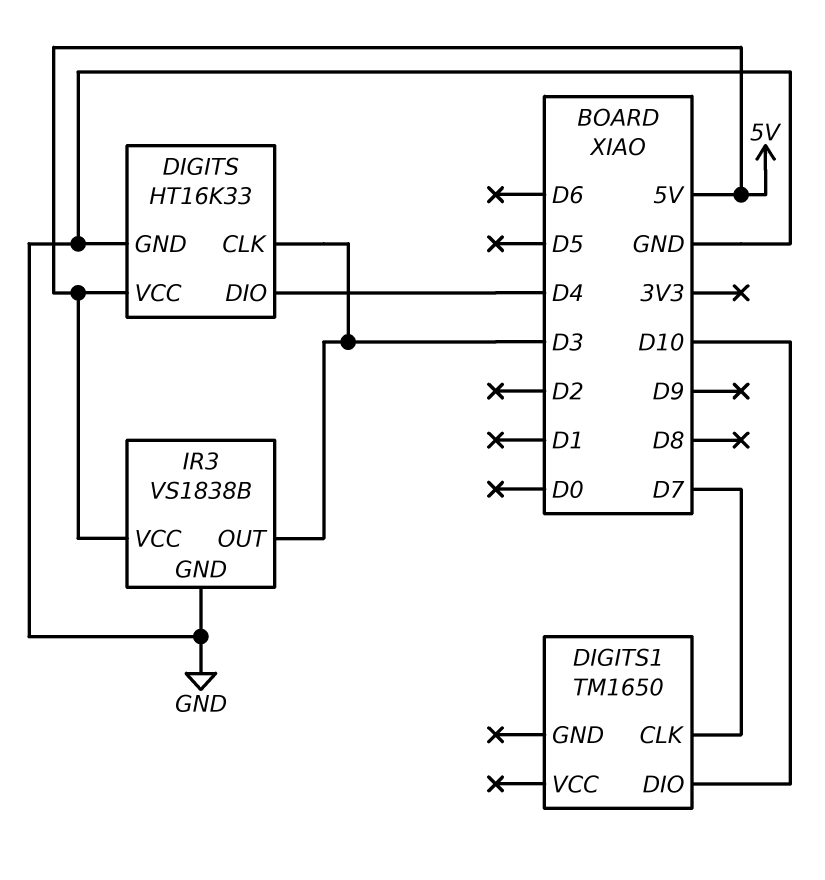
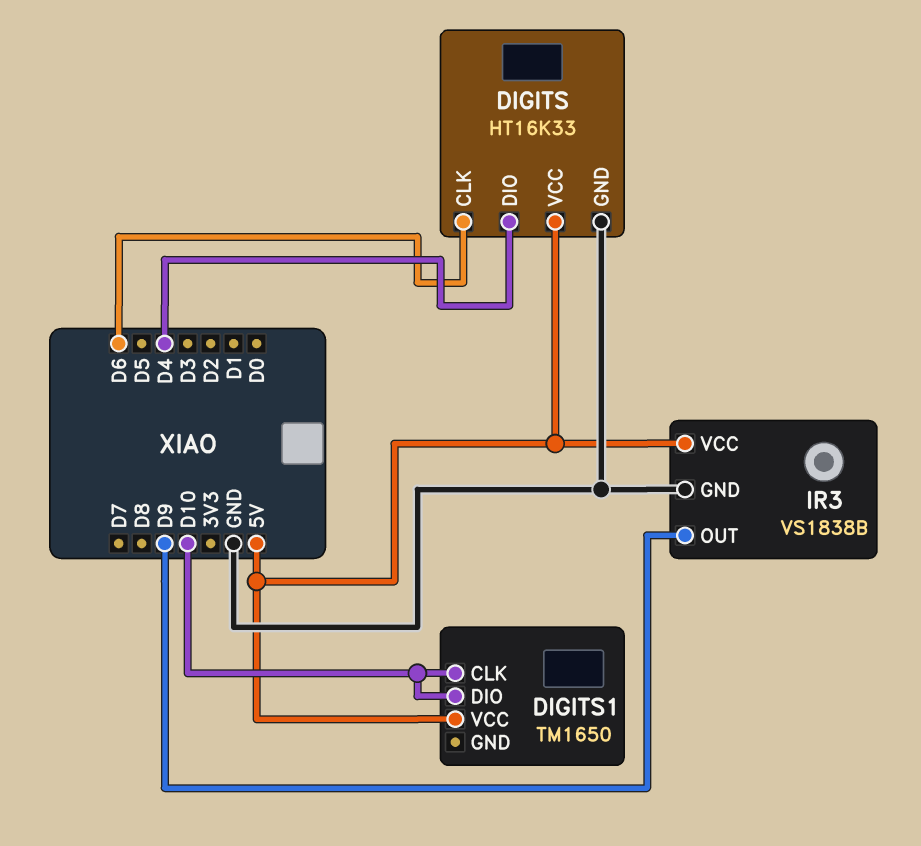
DIGITS pin CLK: D3 -> D6
DIGITS1 pin CLK: D7 -> D10
DIGITS1 pin VCC: none -> 5V
IR3 pin OUT: D3 -> D9

